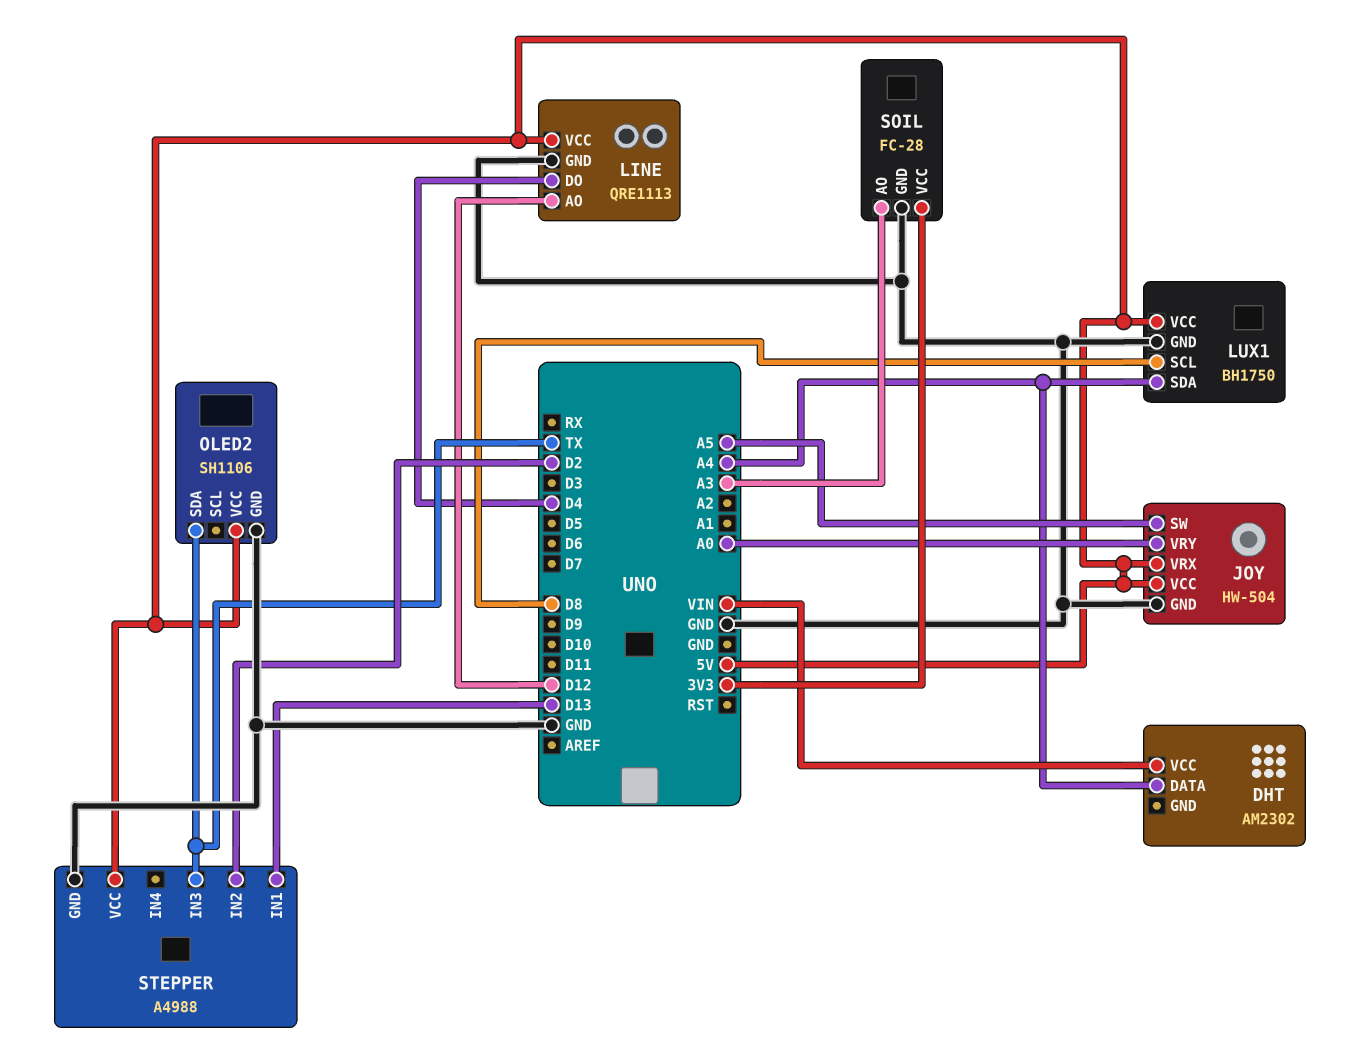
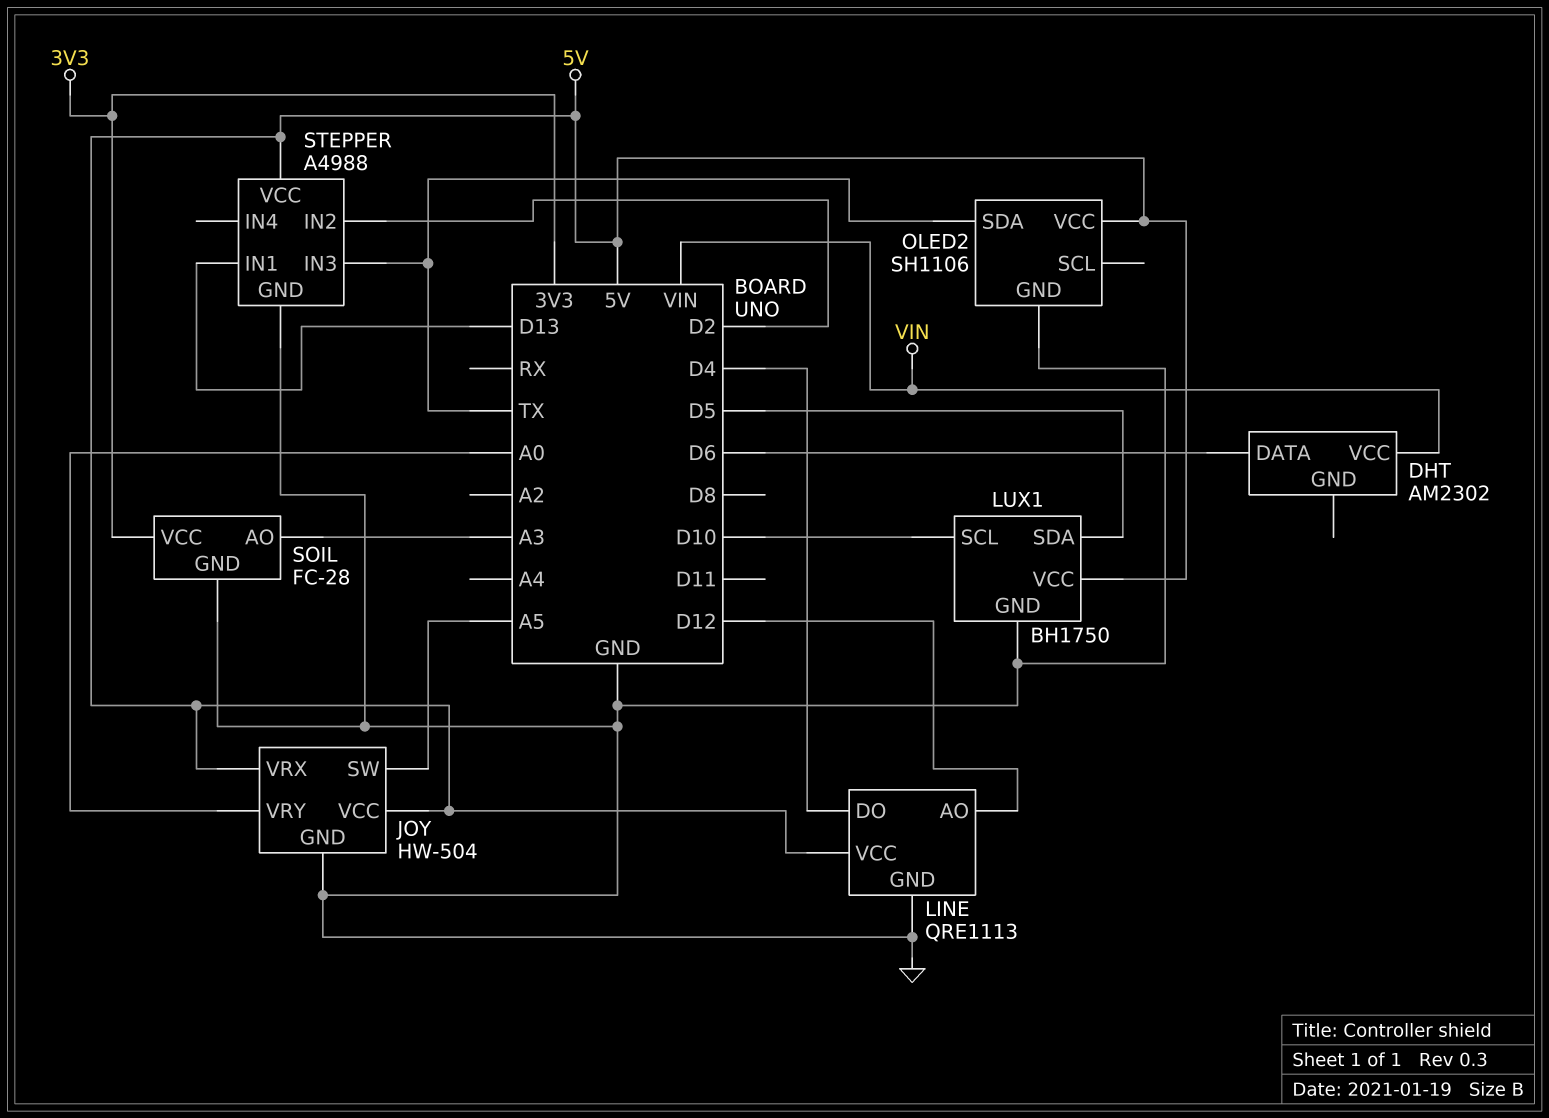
DHT pin DATA: A4 -> D6
LUX1 pin SCL: D8 -> D10
LUX1 pin SDA: A4 -> D5

